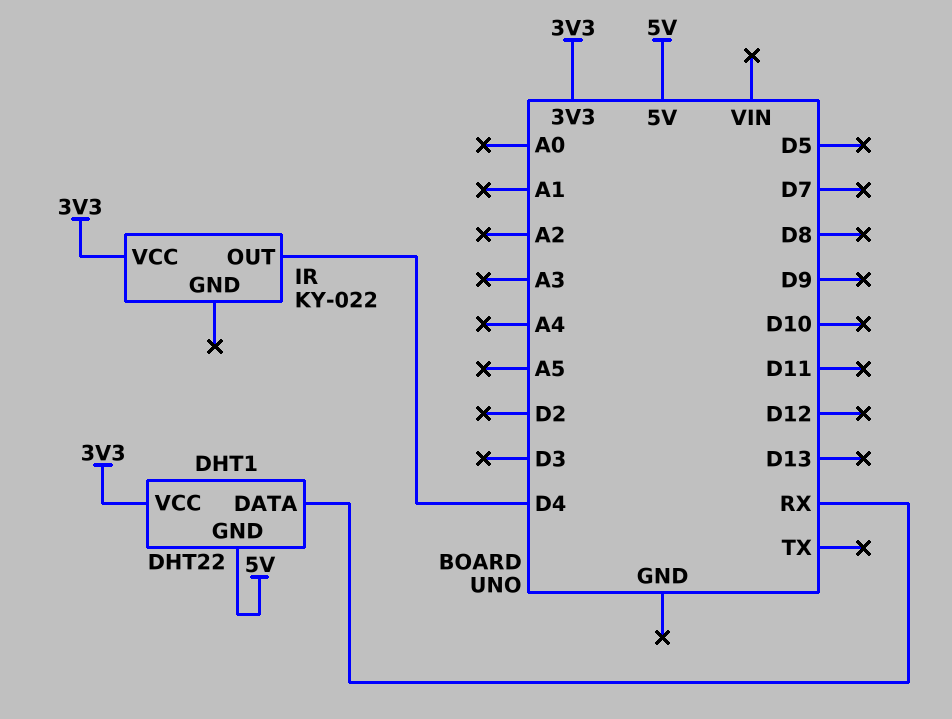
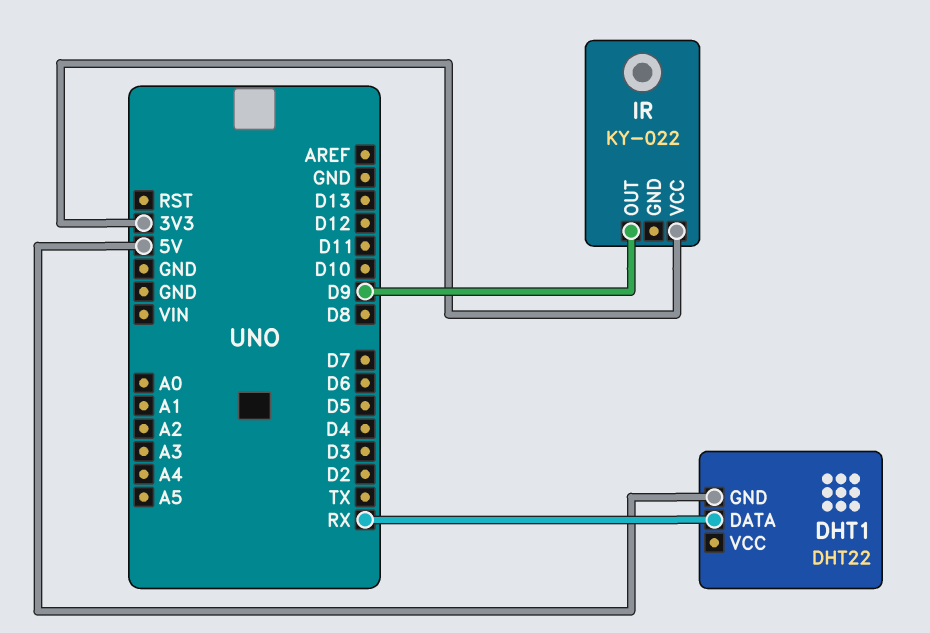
DHT1 pin VCC: 3V3 -> none
IR pin OUT: D4 -> D9

